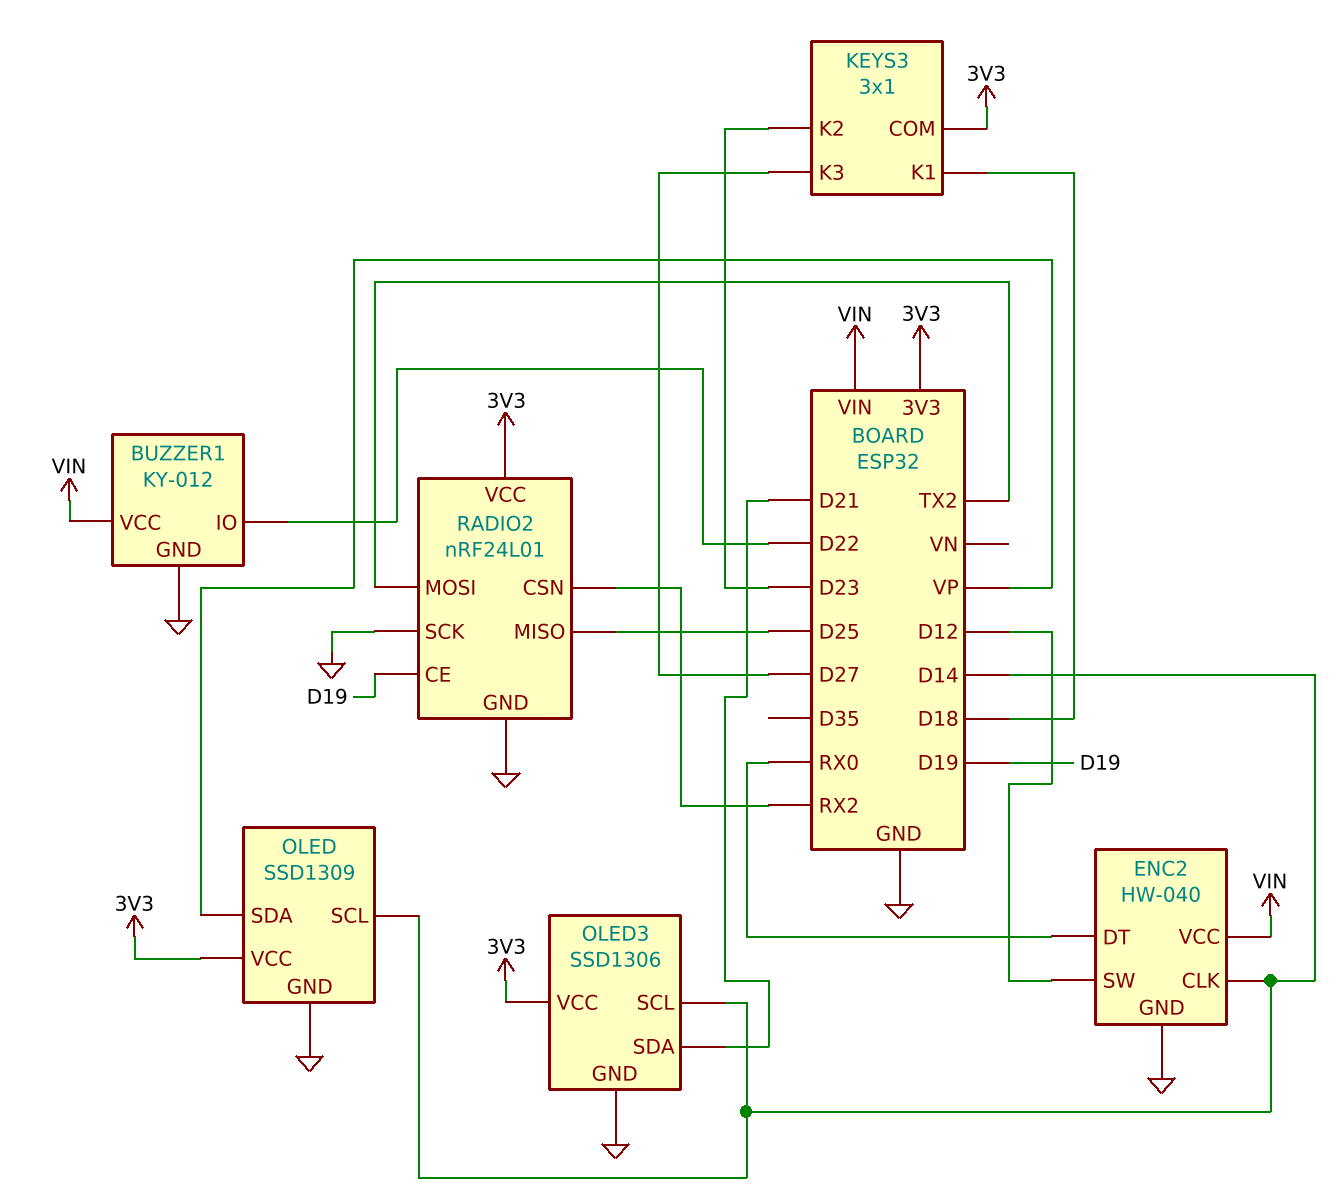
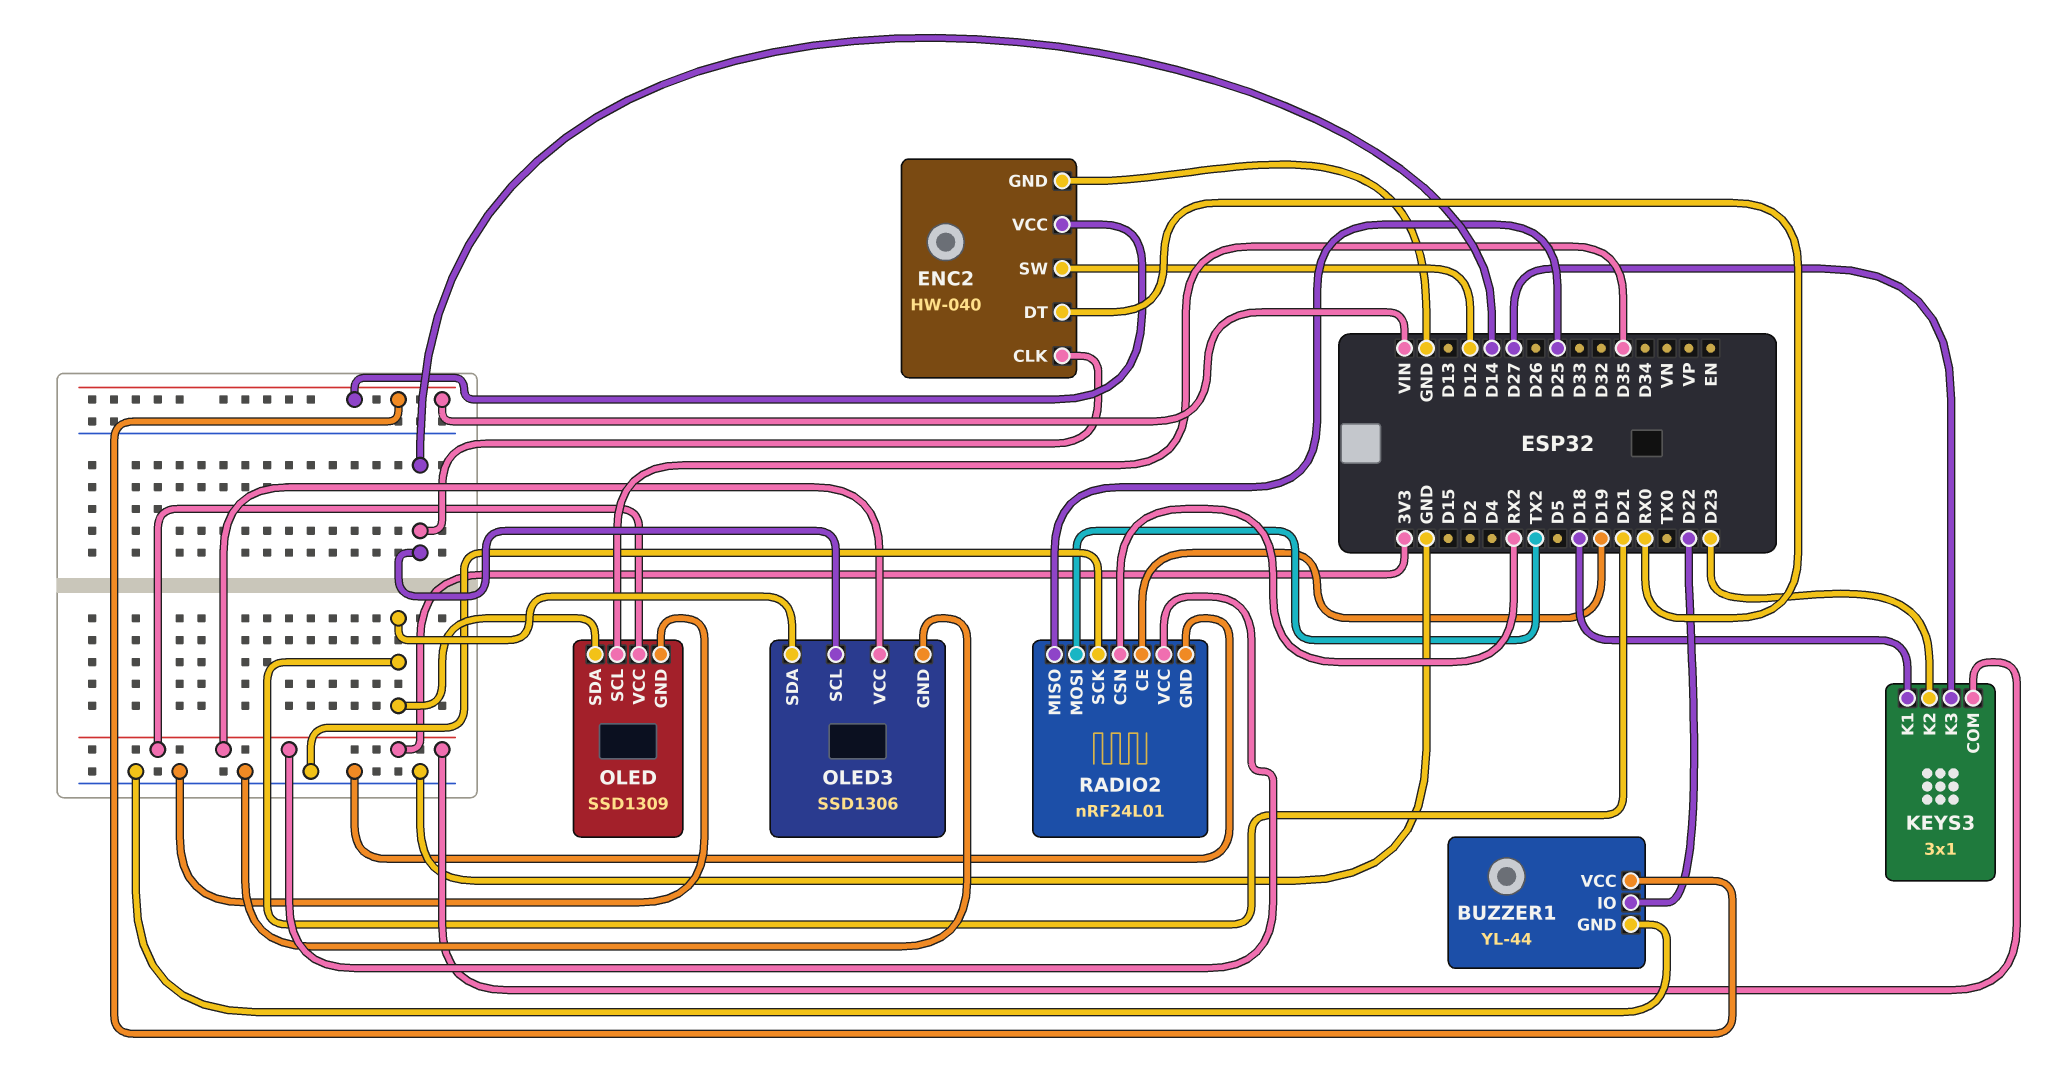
BUZZER1: KY-012 -> YL-44
OLED pin SCL: D14 -> D35
OLED pin SDA: VP -> D21

